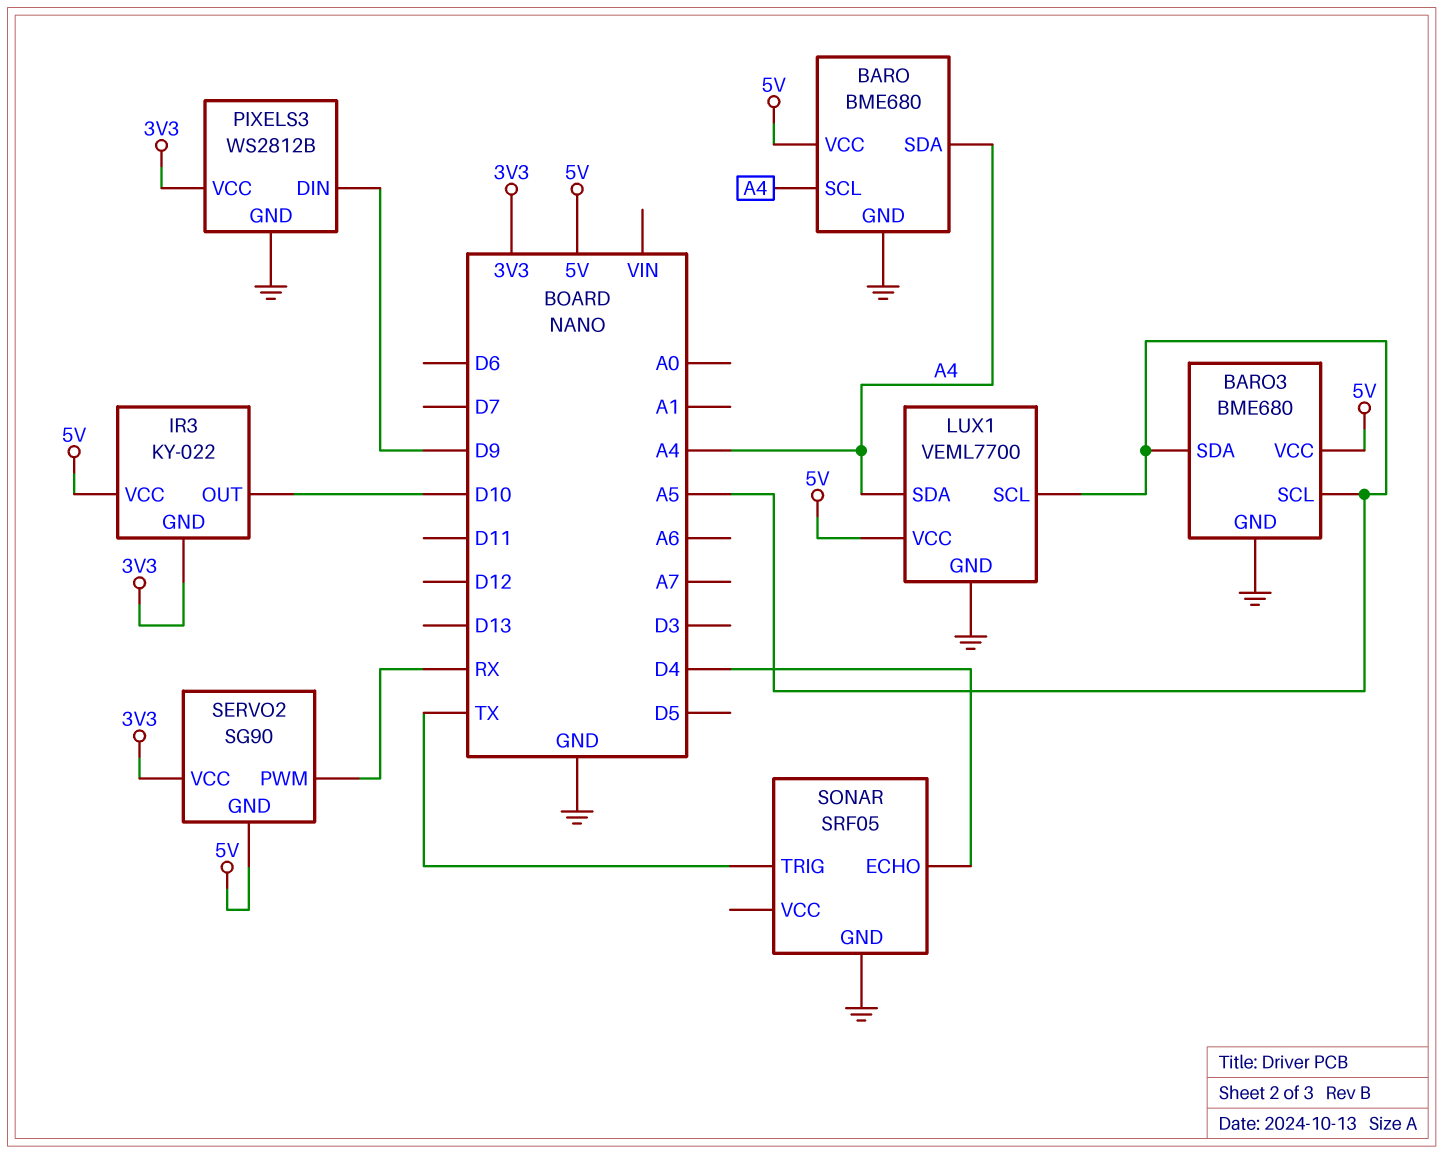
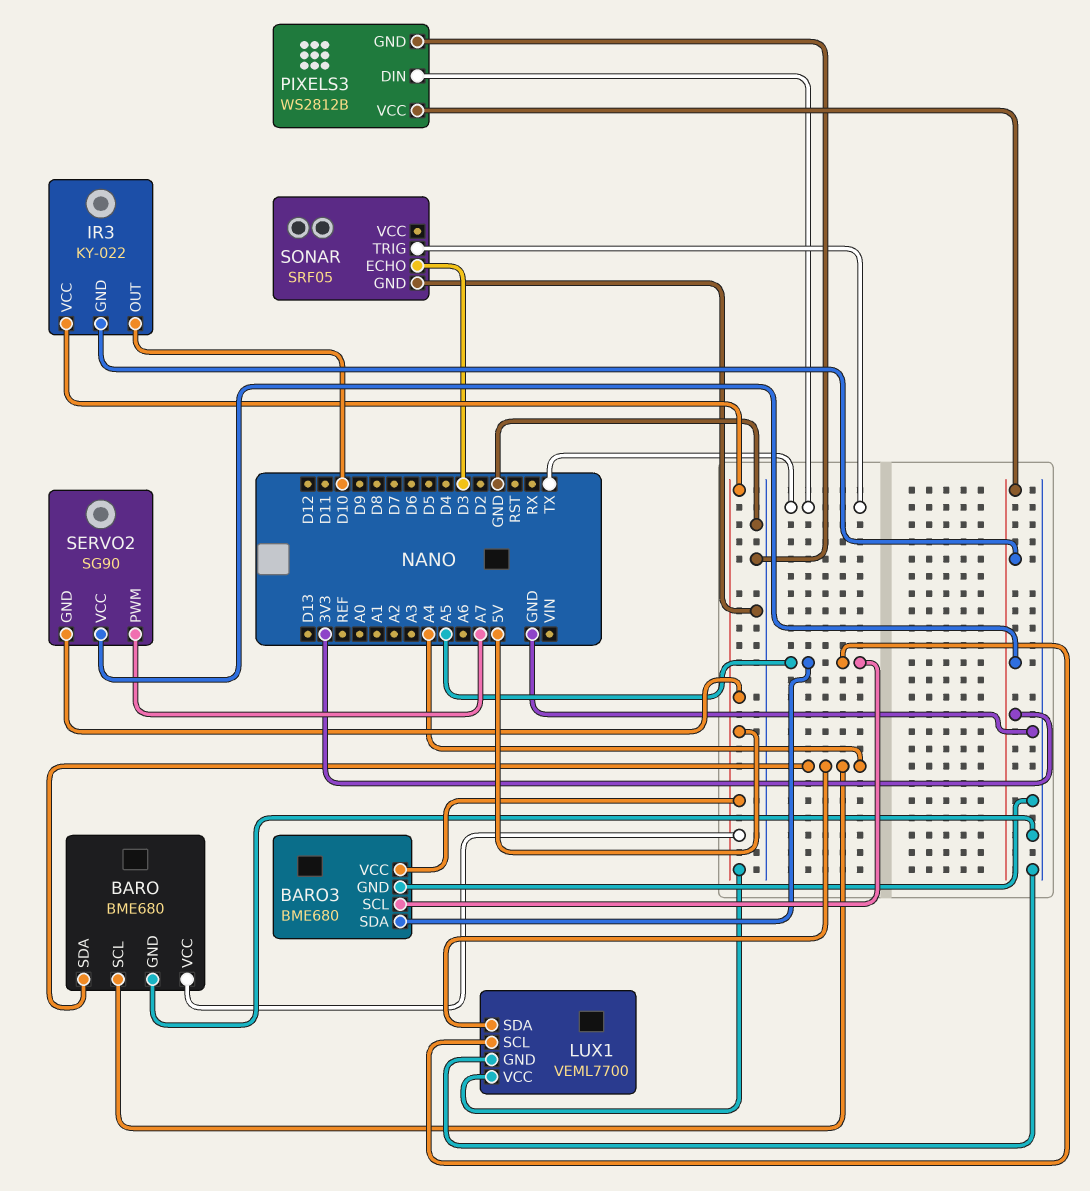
PIXELS3 pin DIN: D9 -> TX
SERVO2 pin PWM: RX -> A7
SONAR pin ECHO: D4 -> D3

